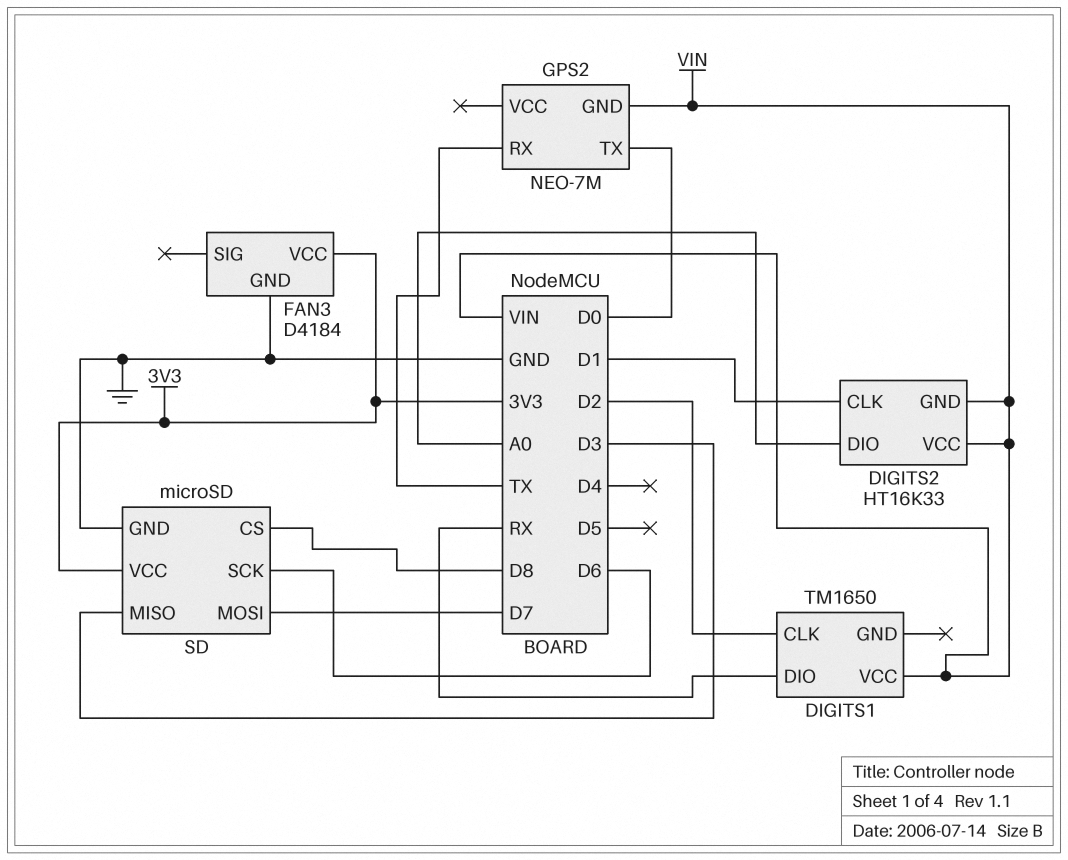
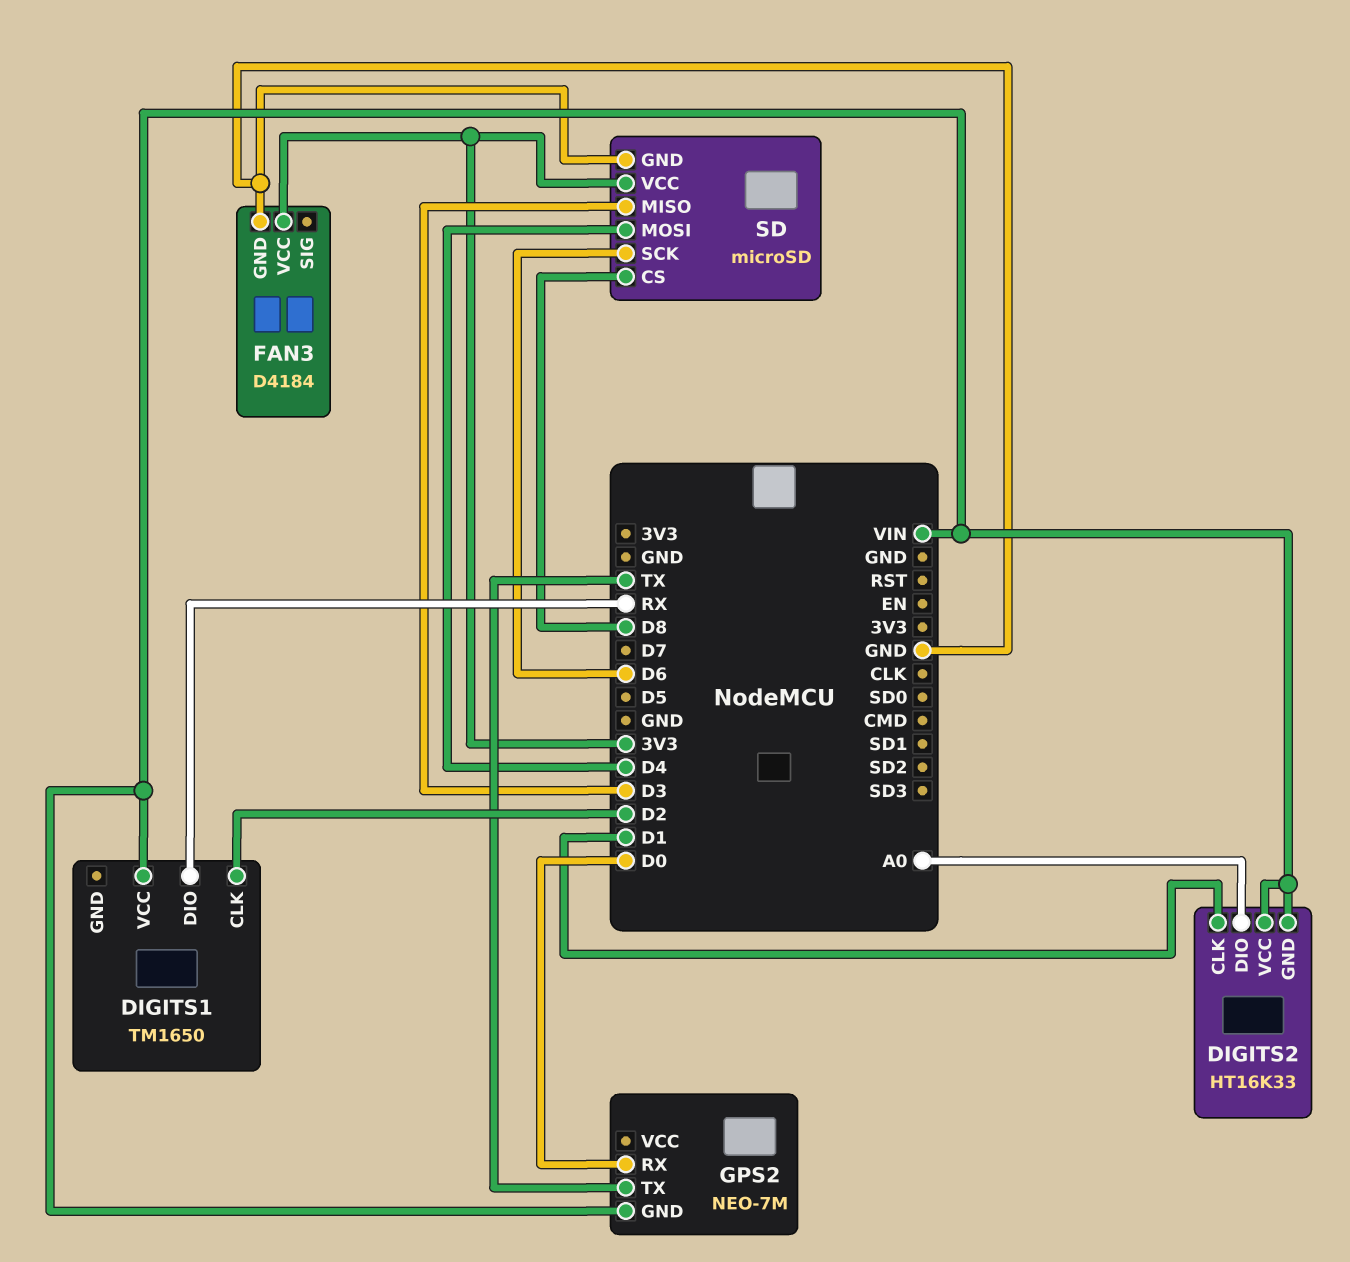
GPS2 pin RX: TX -> D0
GPS2 pin TX: D0 -> TX
SD pin MOSI: D7 -> D4

